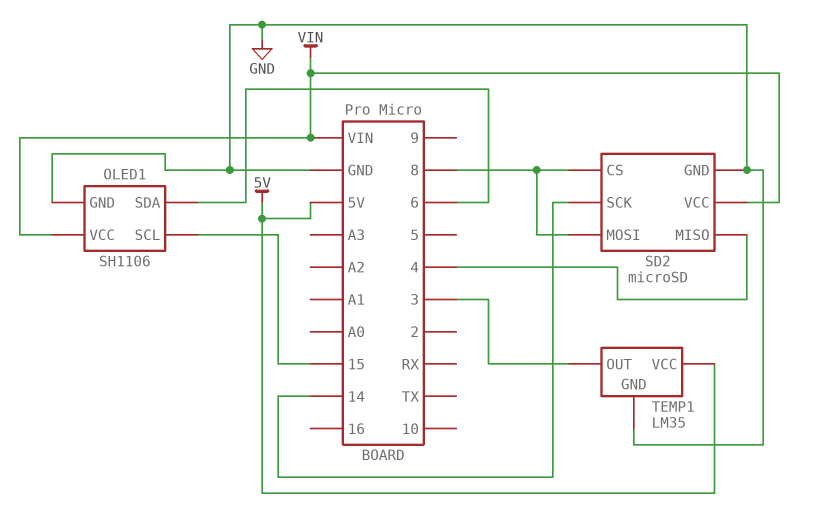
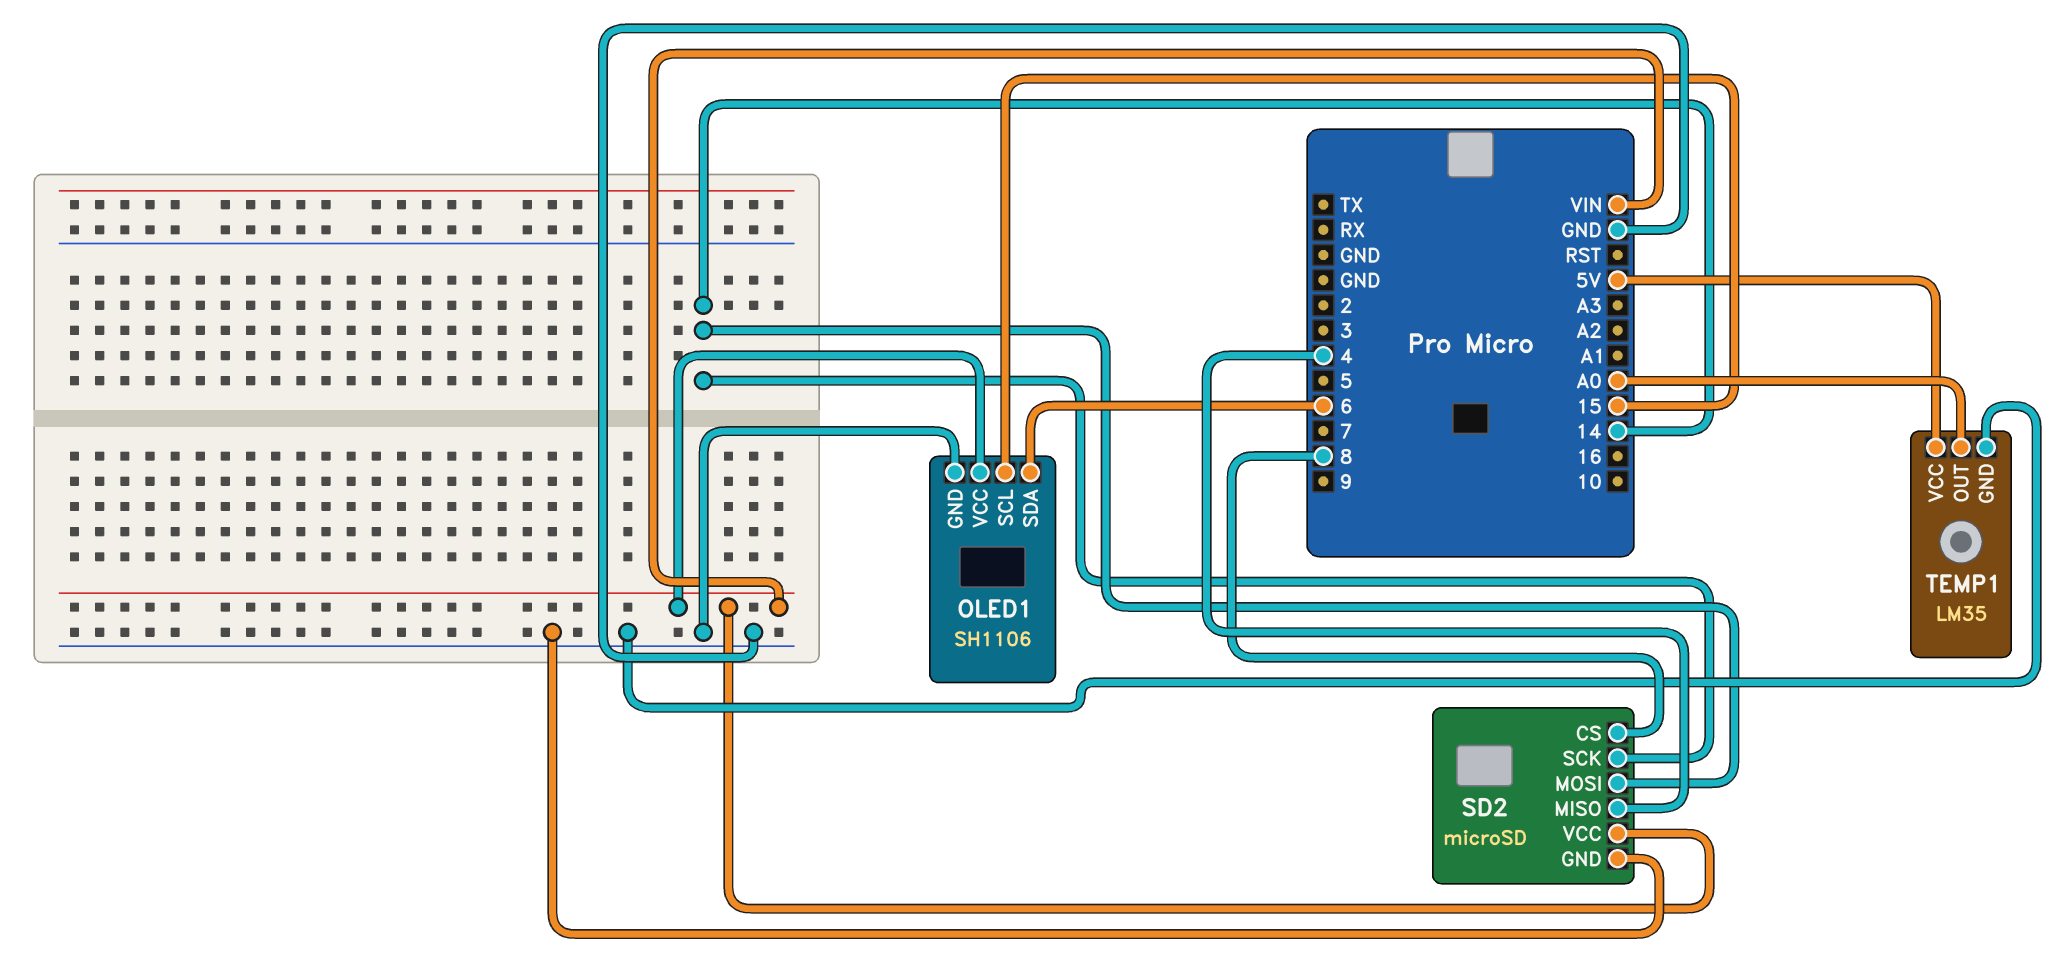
SD2 pin MOSI: 8 -> 14
TEMP1 pin OUT: 3 -> A0

